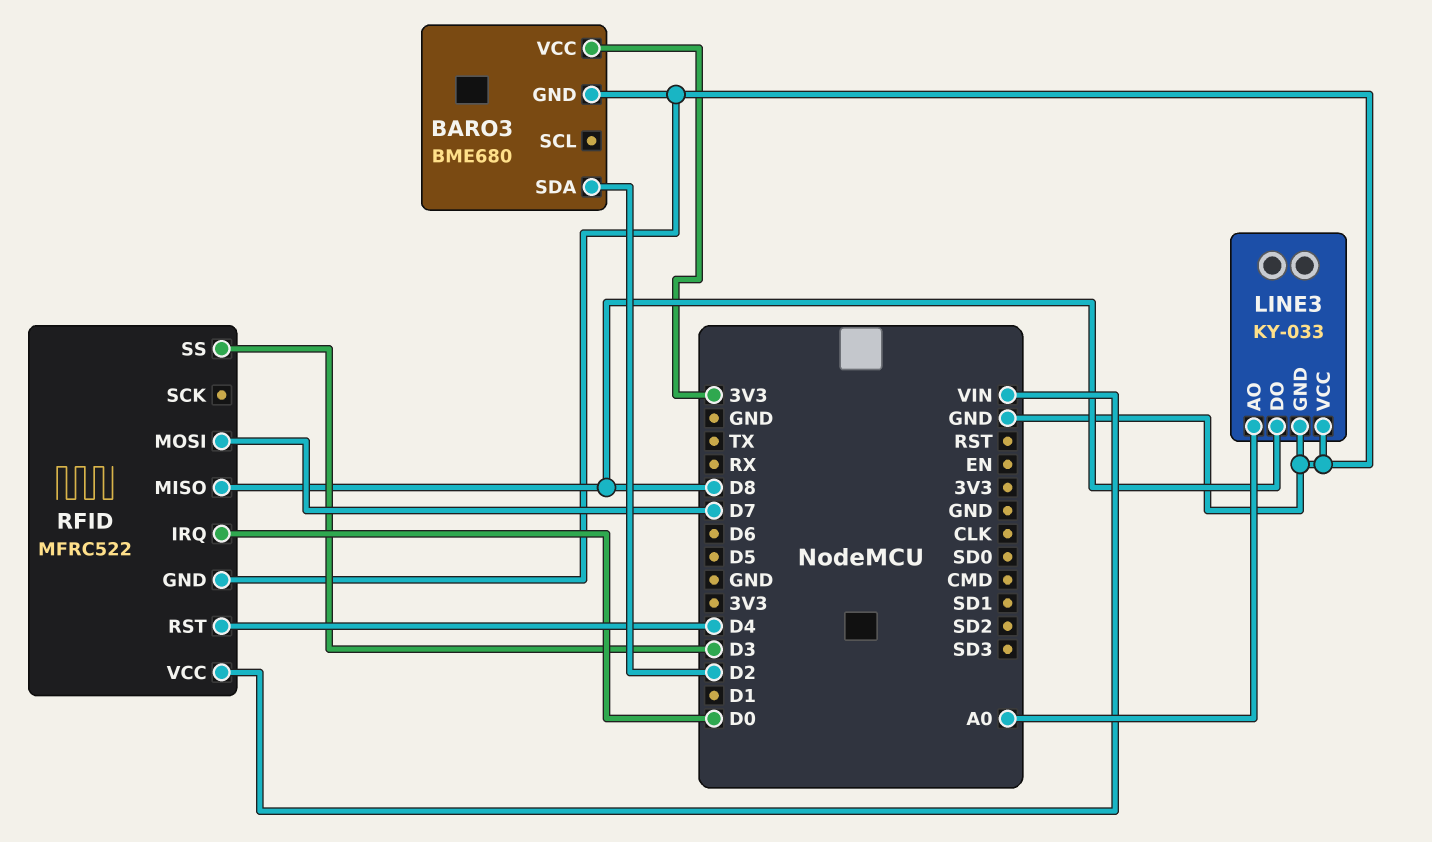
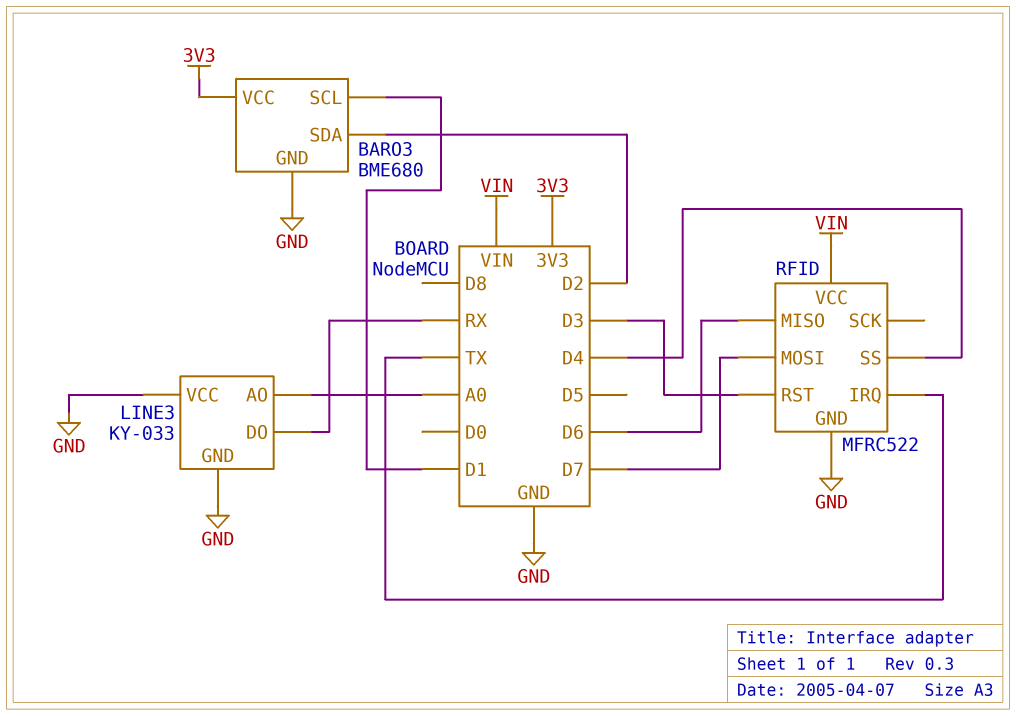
BARO3 pin SCL: none -> D1
LINE3 pin DO: D8 -> RX
RFID pin IRQ: D0 -> TX
RFID pin MISO: D8 -> D6
RFID pin RST: D4 -> D3
RFID pin SS: D3 -> D4

